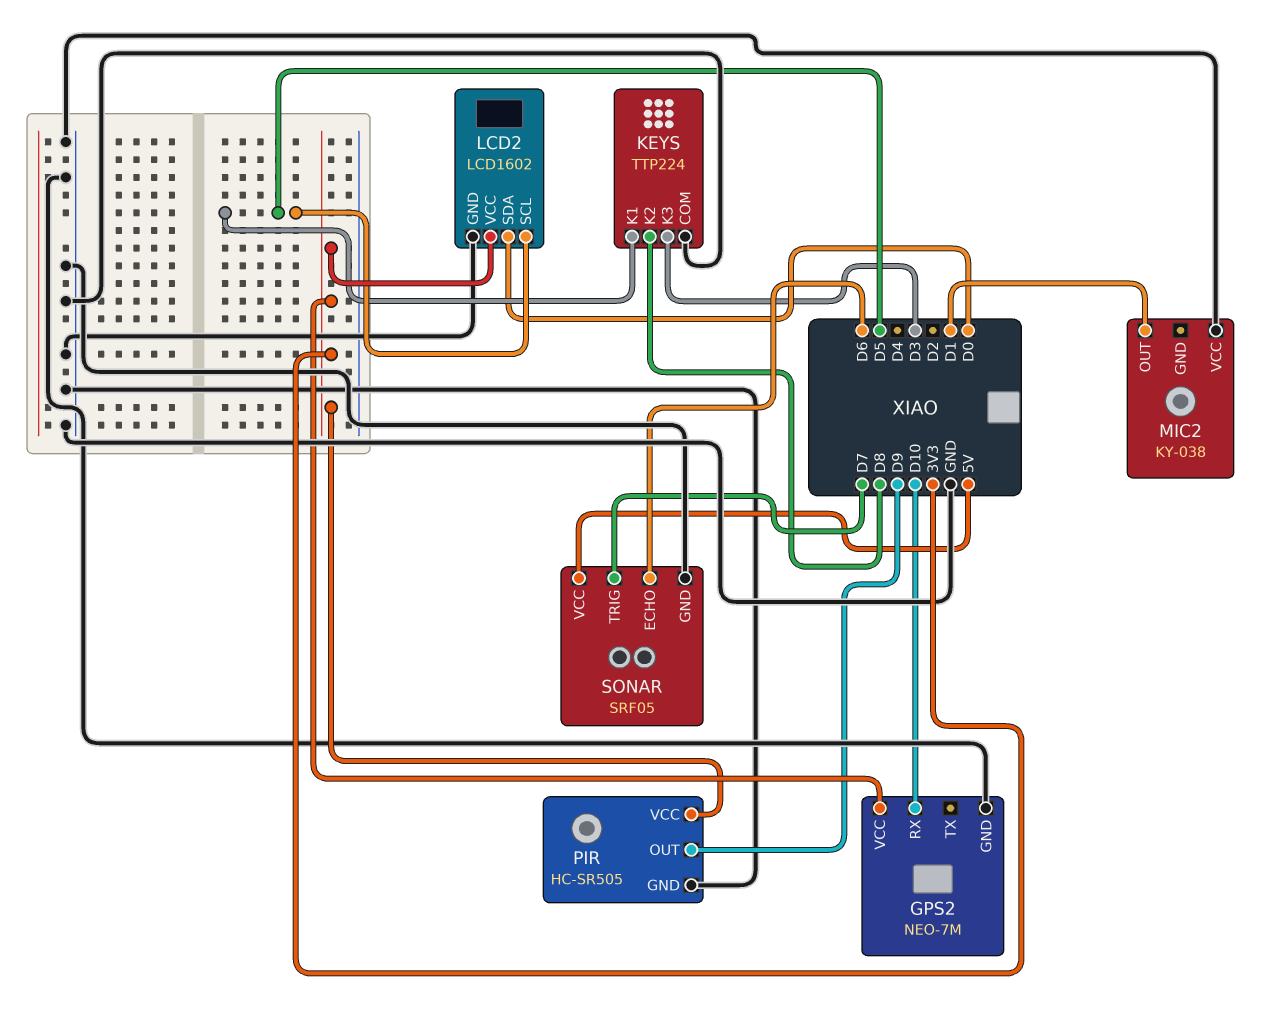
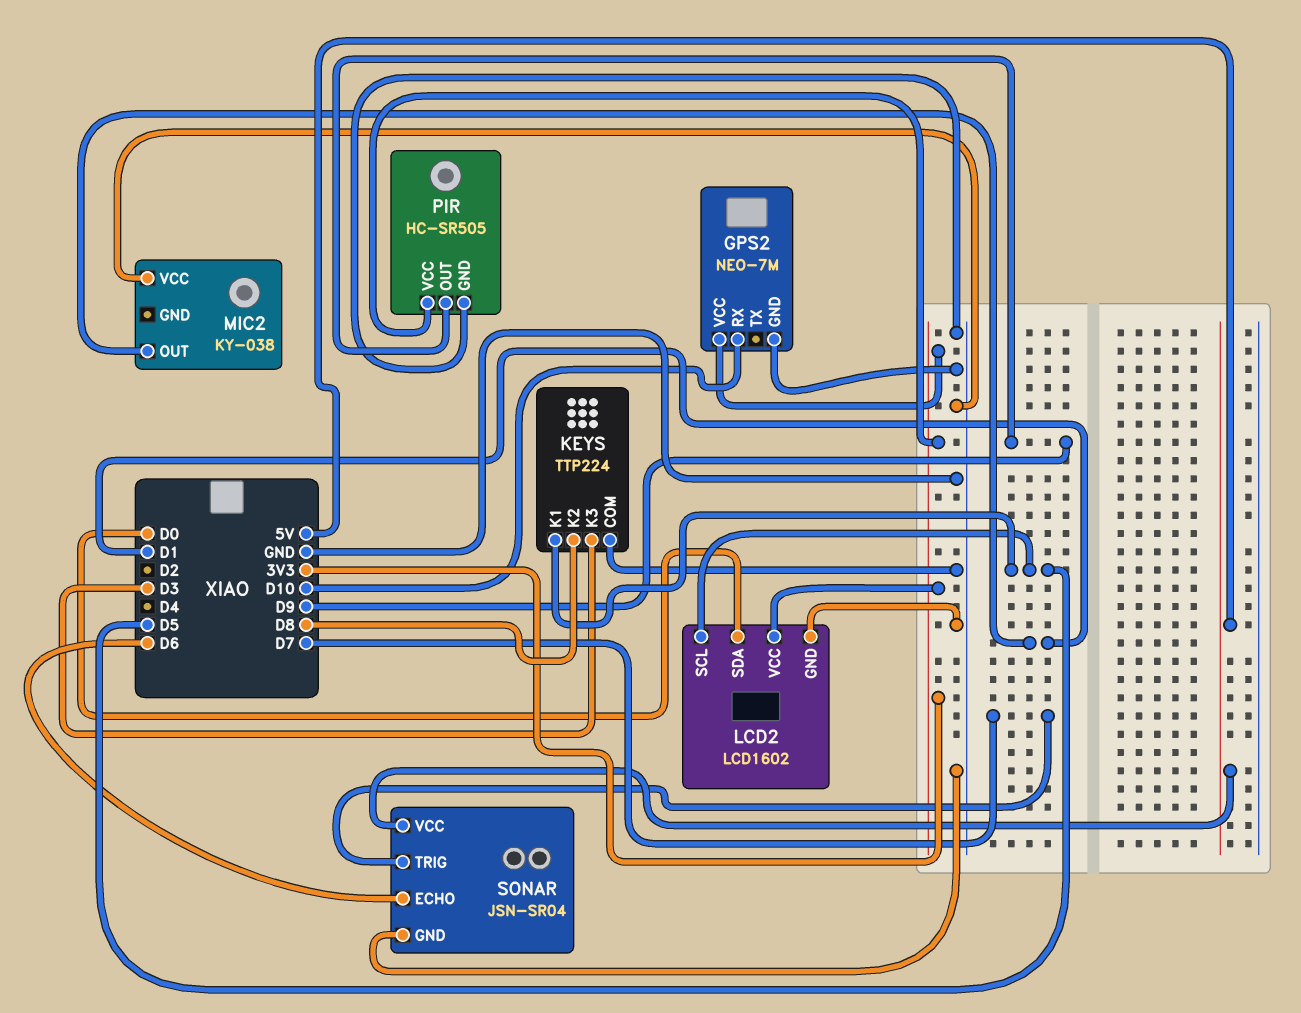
SONAR: SRF05 -> JSN-SR04

